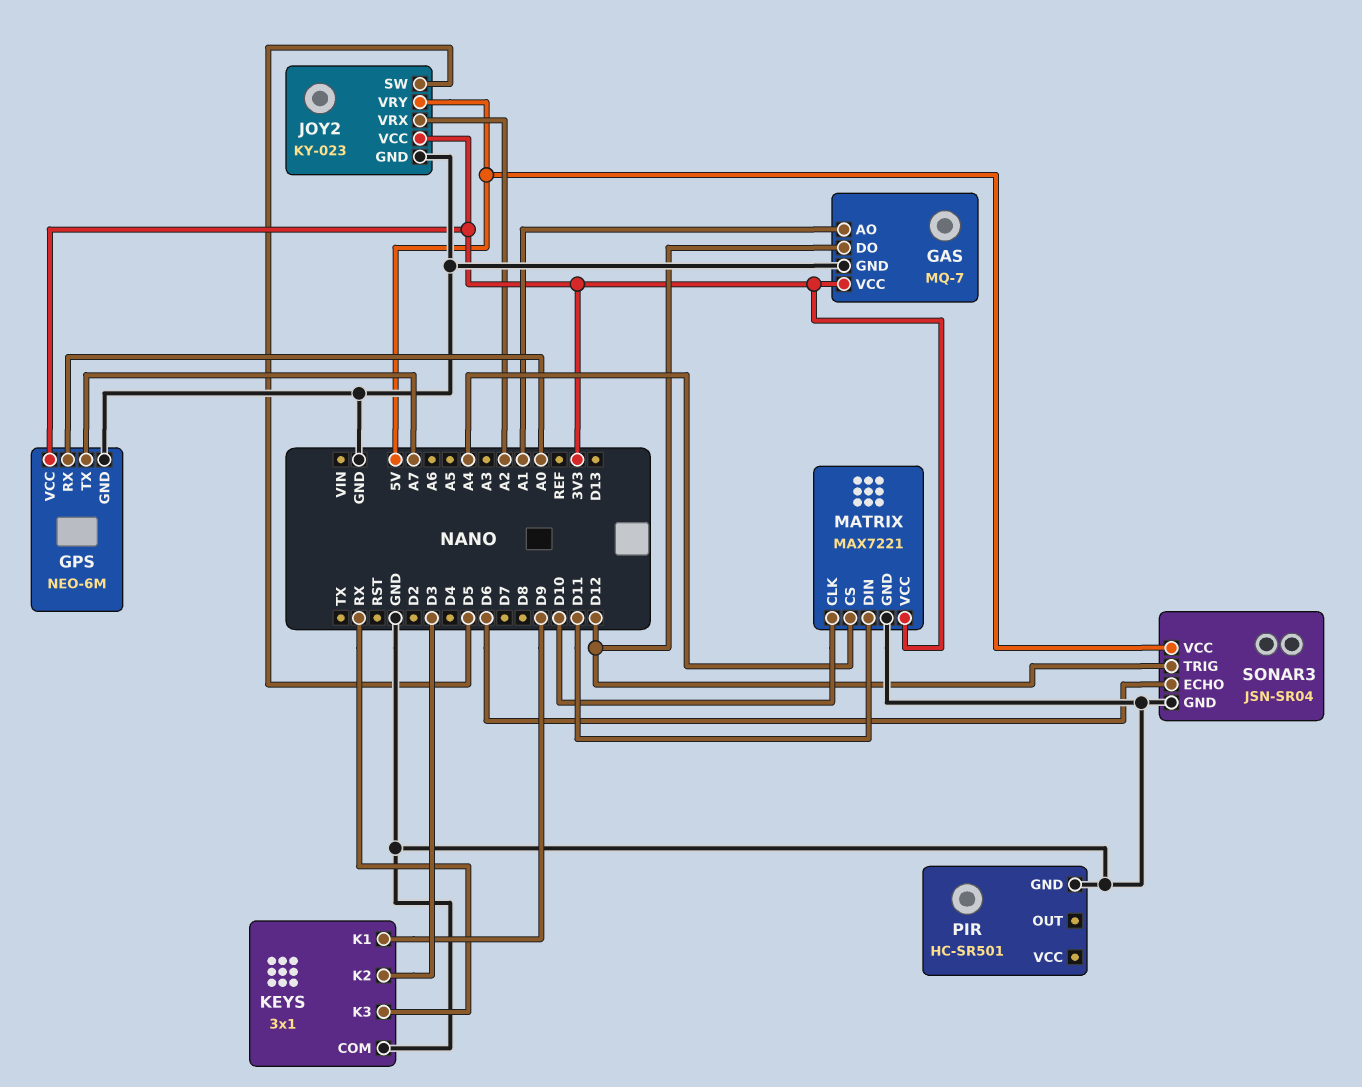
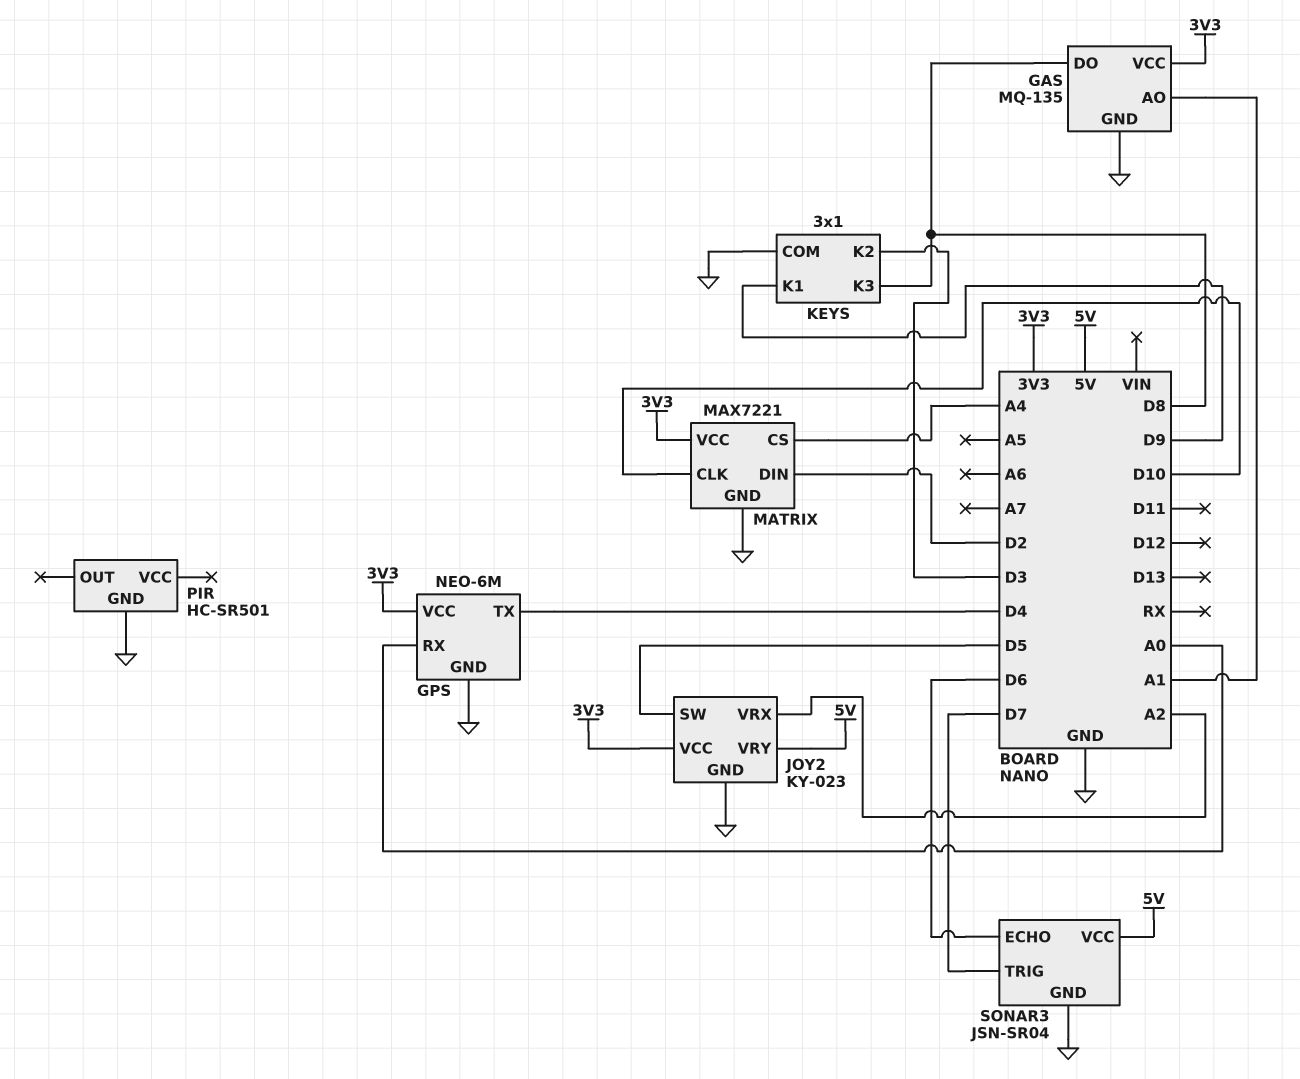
GAS: MQ-7 -> MQ-135
GAS pin DO: D12 -> D8
GPS pin TX: A7 -> D4
KEYS pin K3: RX -> D8
MATRIX pin DIN: D11 -> D2
SONAR3 pin TRIG: D12 -> D7

